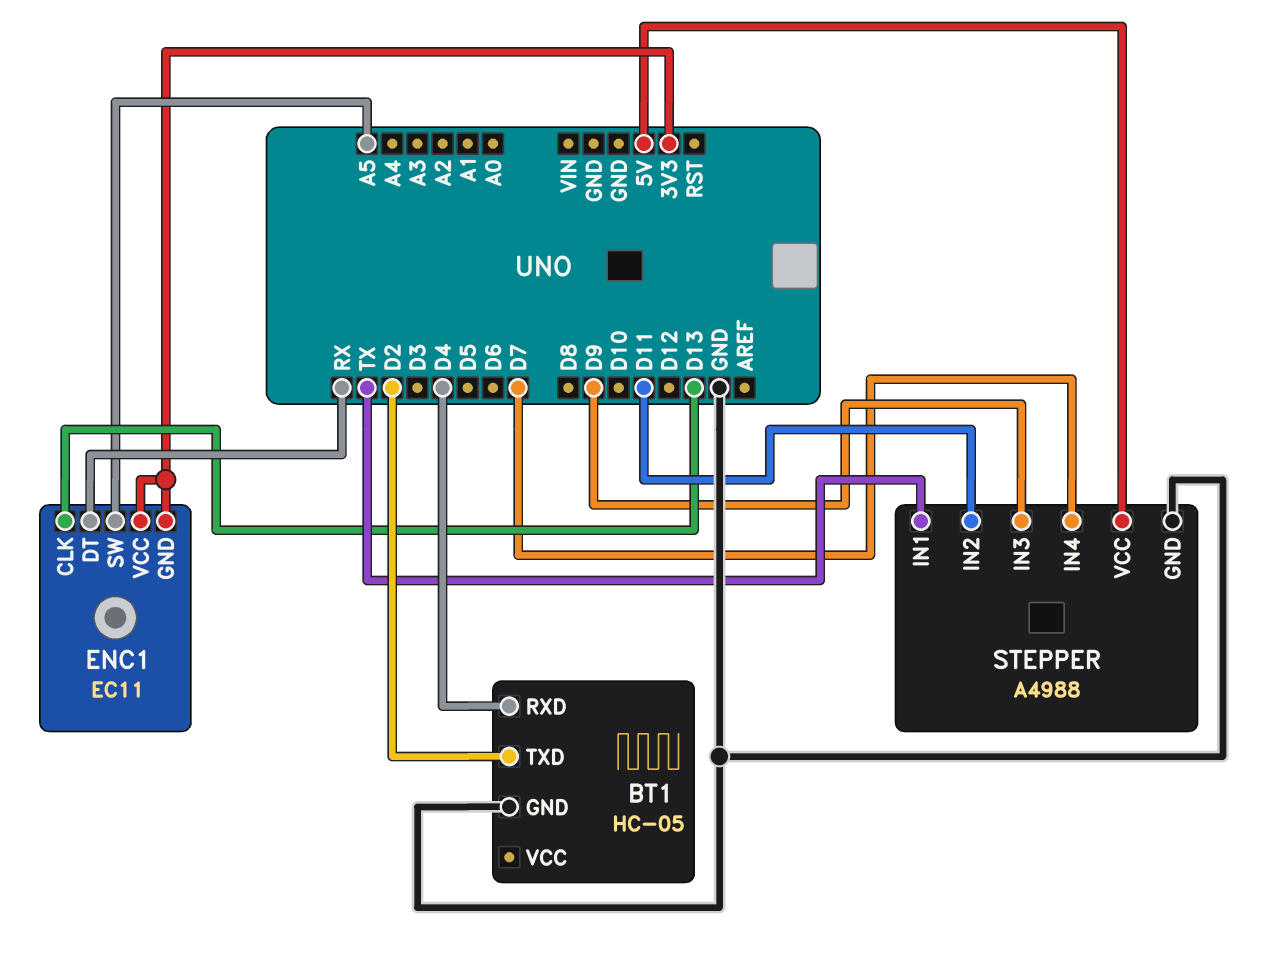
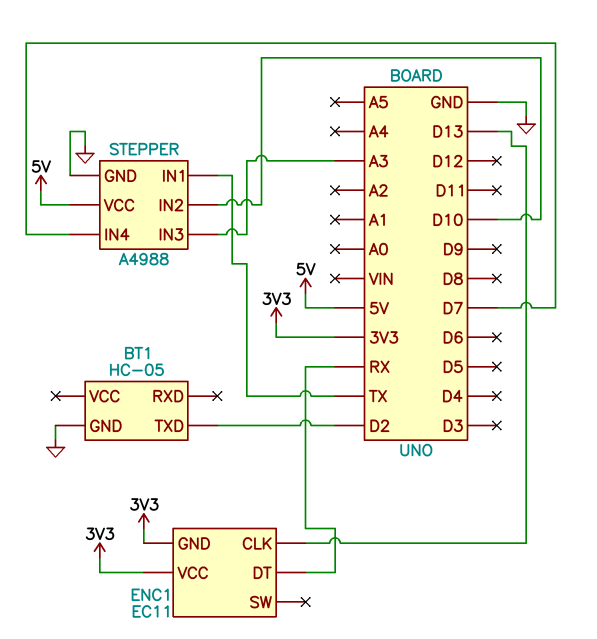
BT1 pin RXD: D4 -> none
ENC1 pin SW: A5 -> none
STEPPER pin IN2: D11 -> D10
STEPPER pin IN3: D9 -> A3

